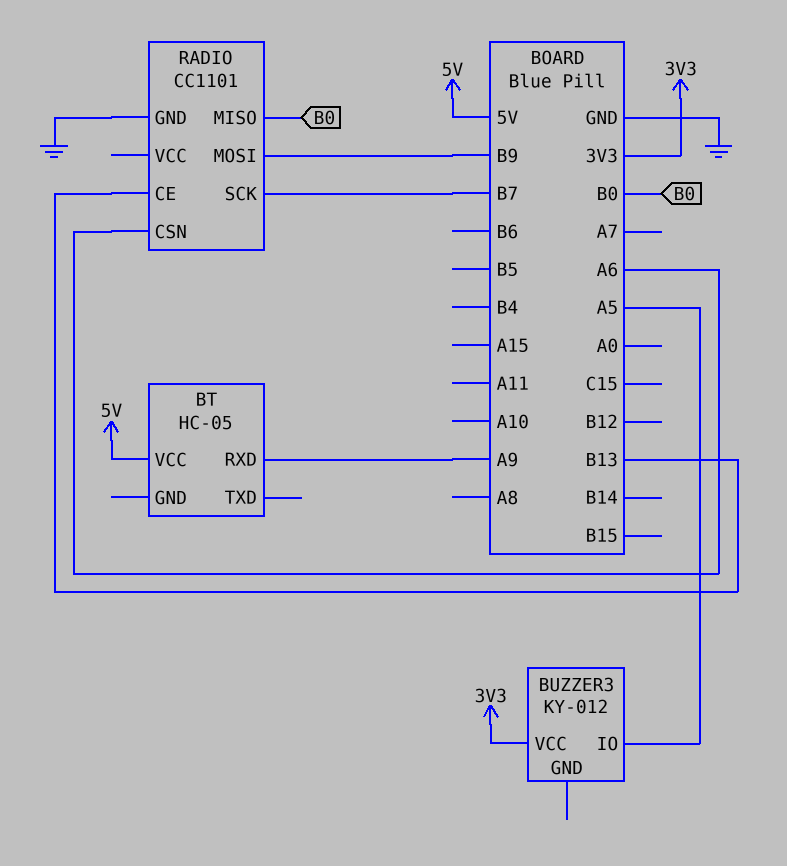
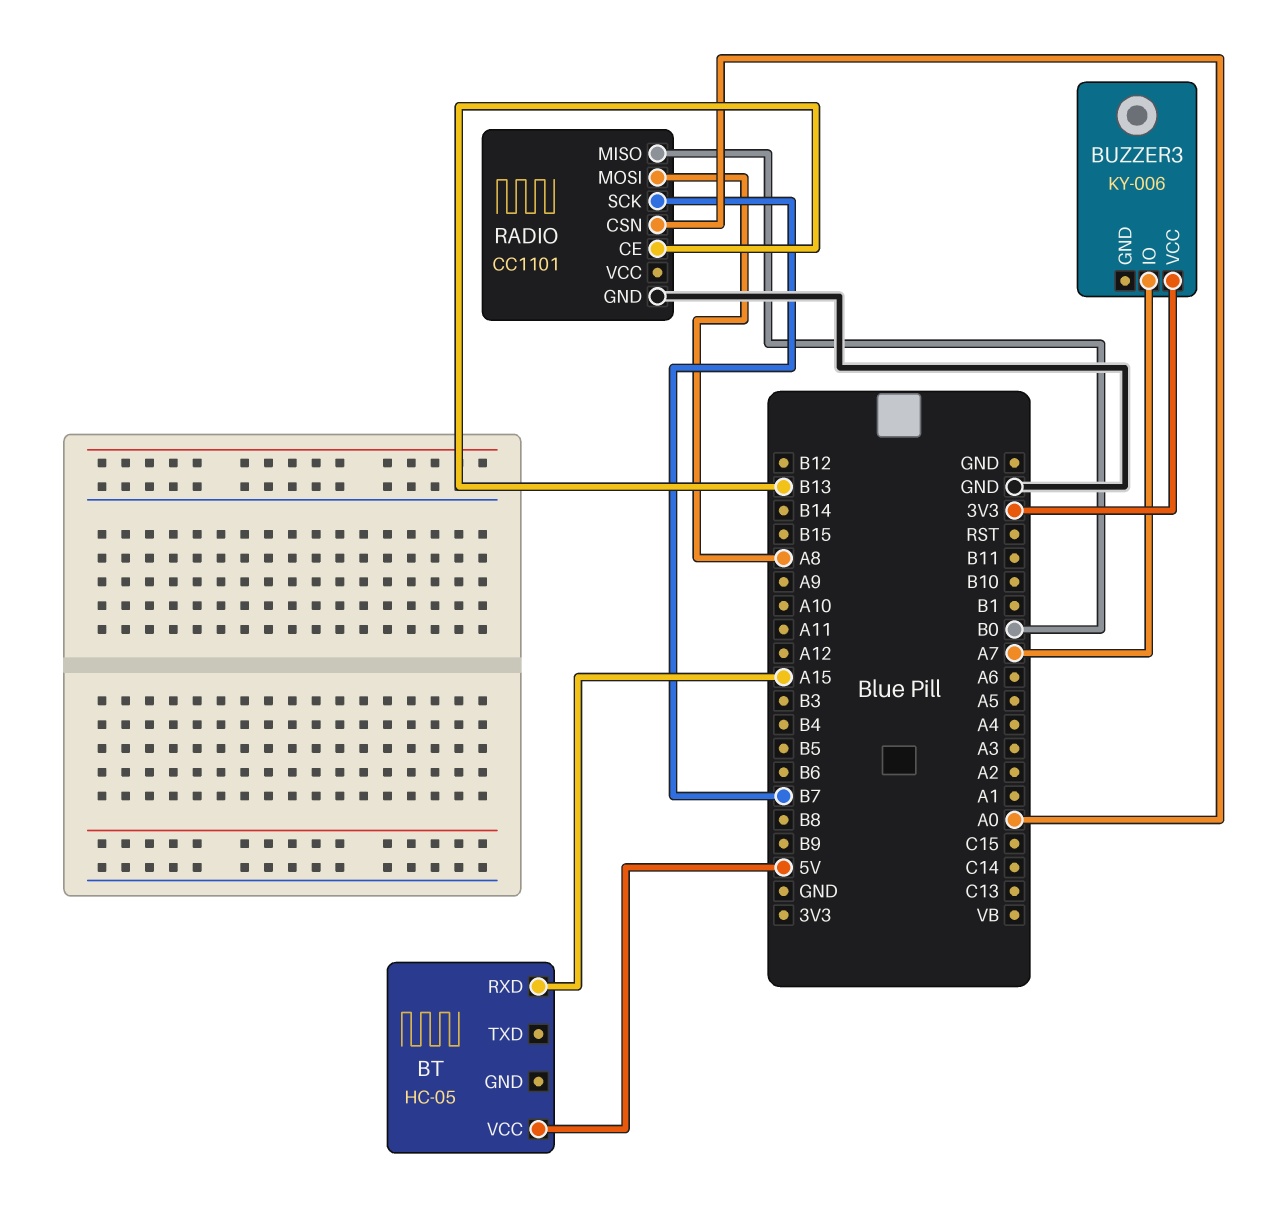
BT pin RXD: A9 -> A15
BUZZER3: KY-012 -> KY-006
BUZZER3 pin IO: A5 -> A7
RADIO pin CSN: A6 -> A0
RADIO pin MOSI: B9 -> A8

